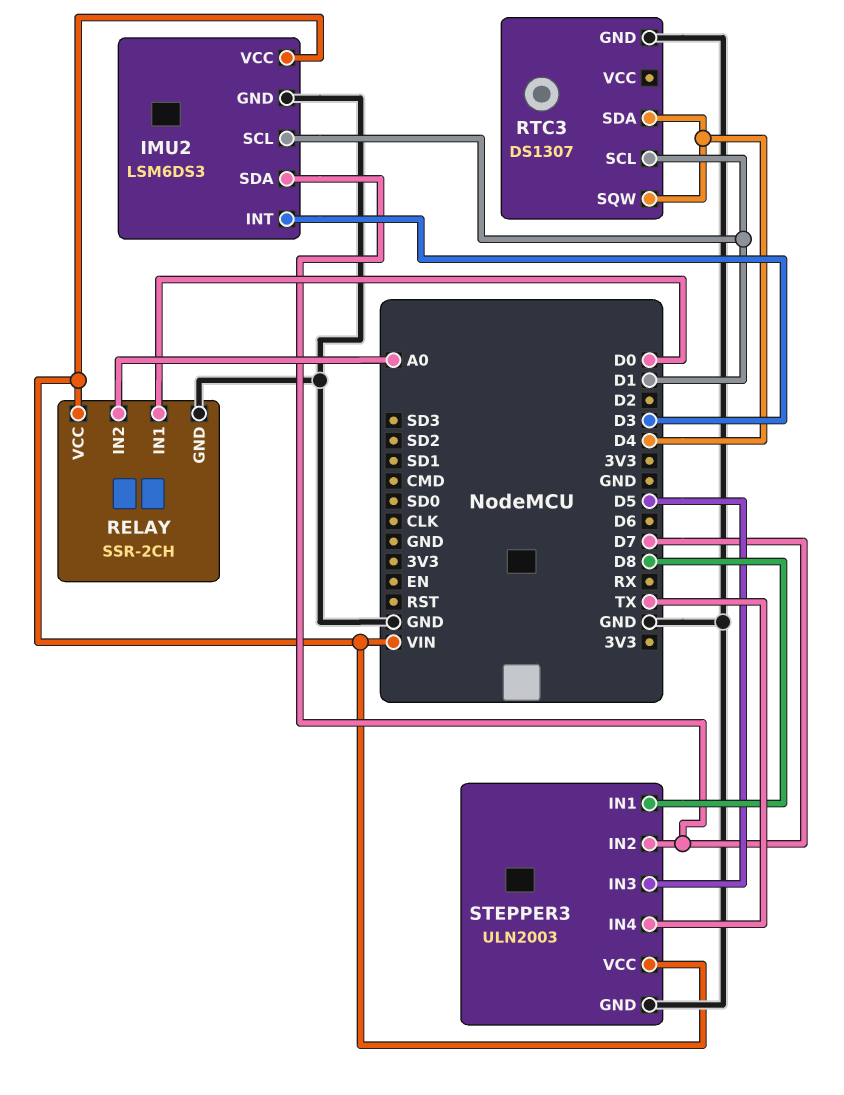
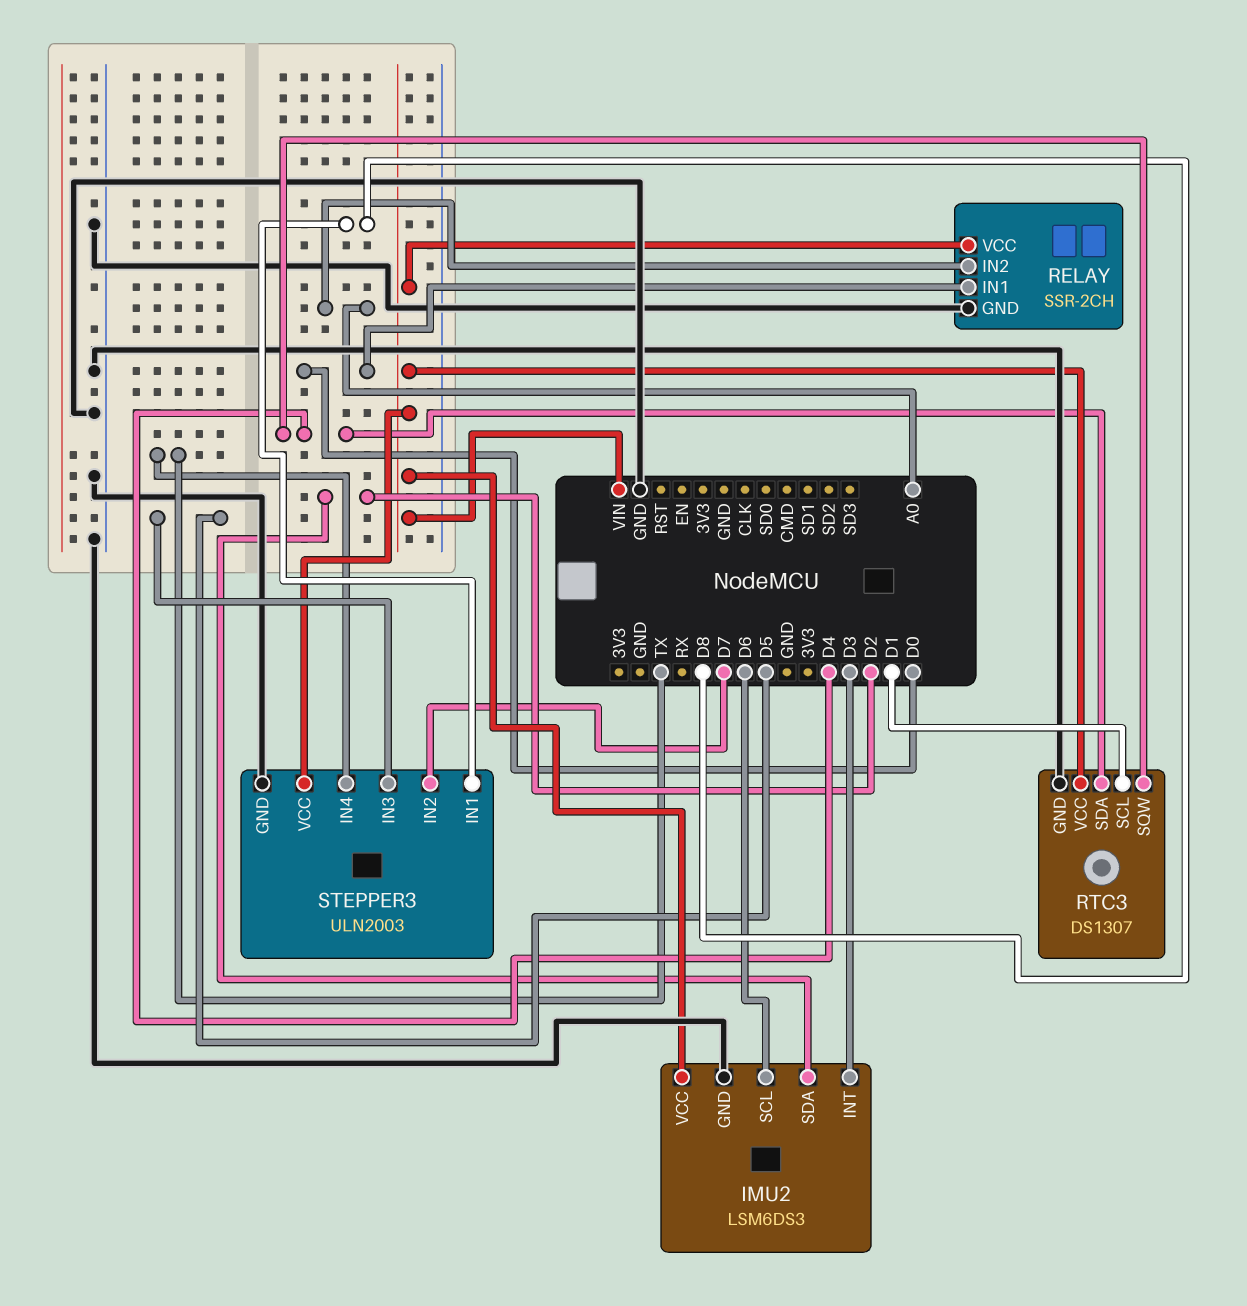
IMU2 pin SCL: D1 -> D6
IMU2 pin SDA: D7 -> D2
RTC3 pin VCC: none -> VIN

